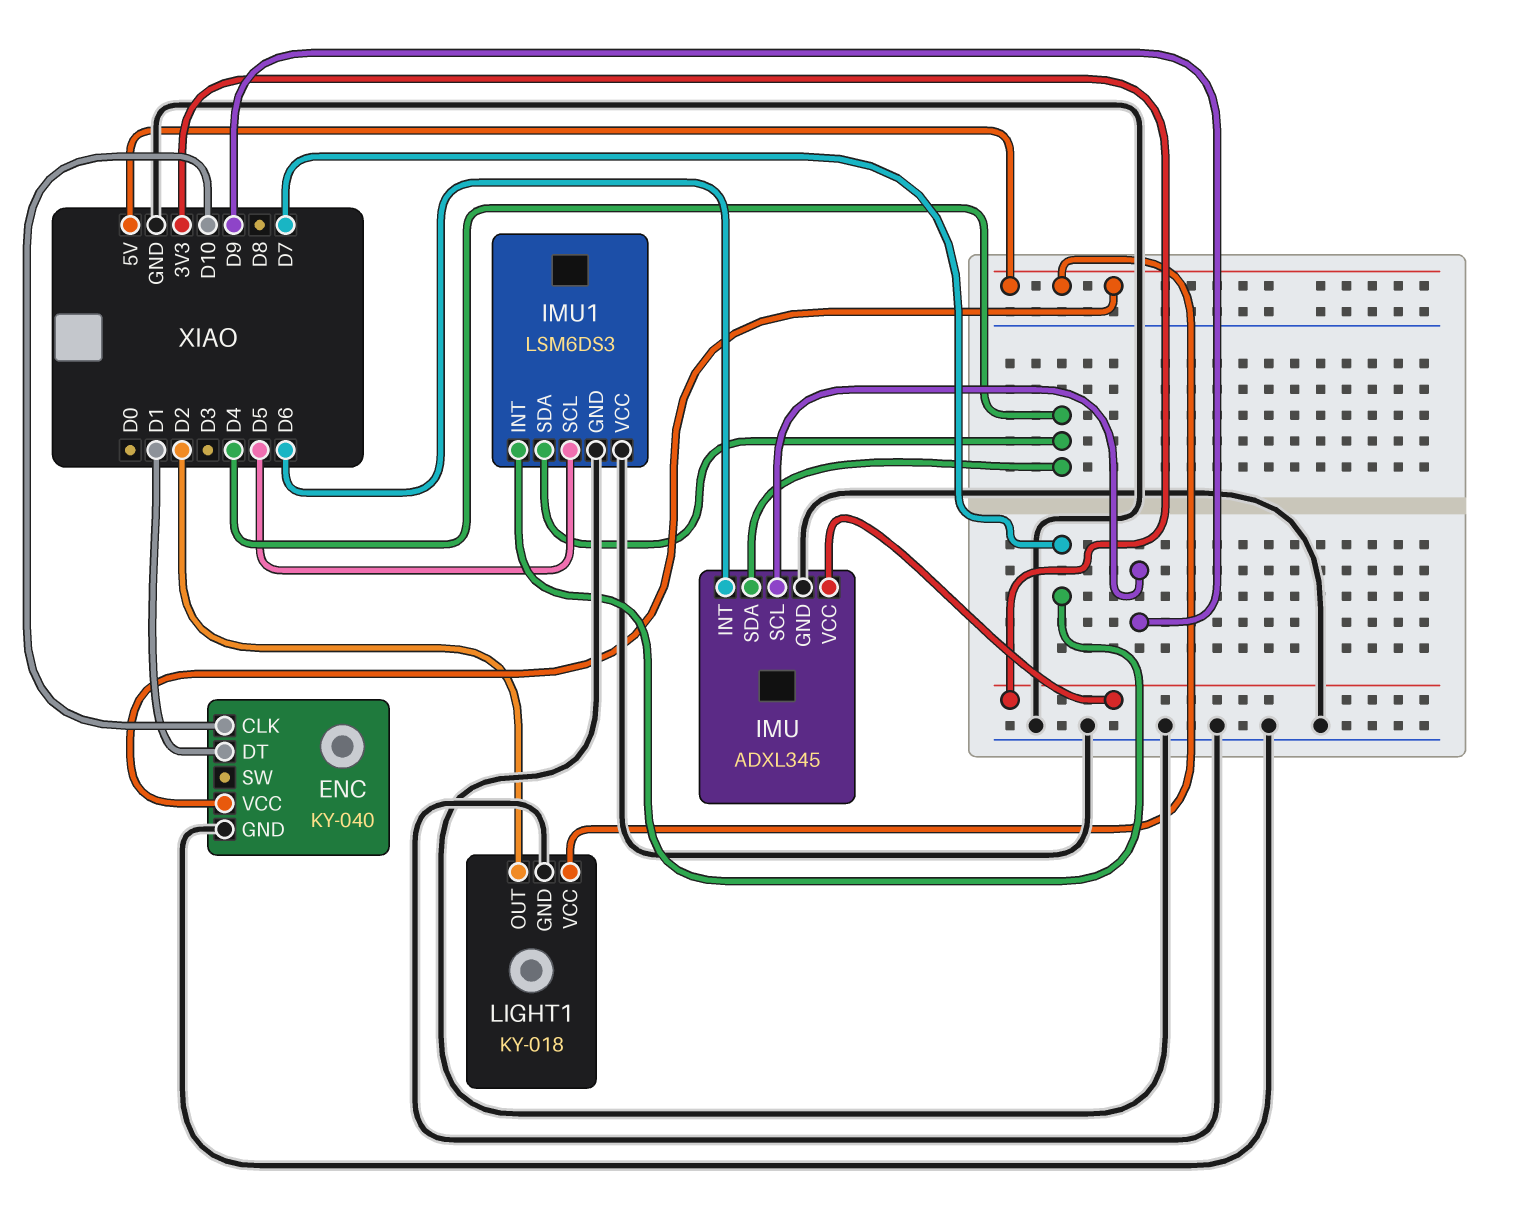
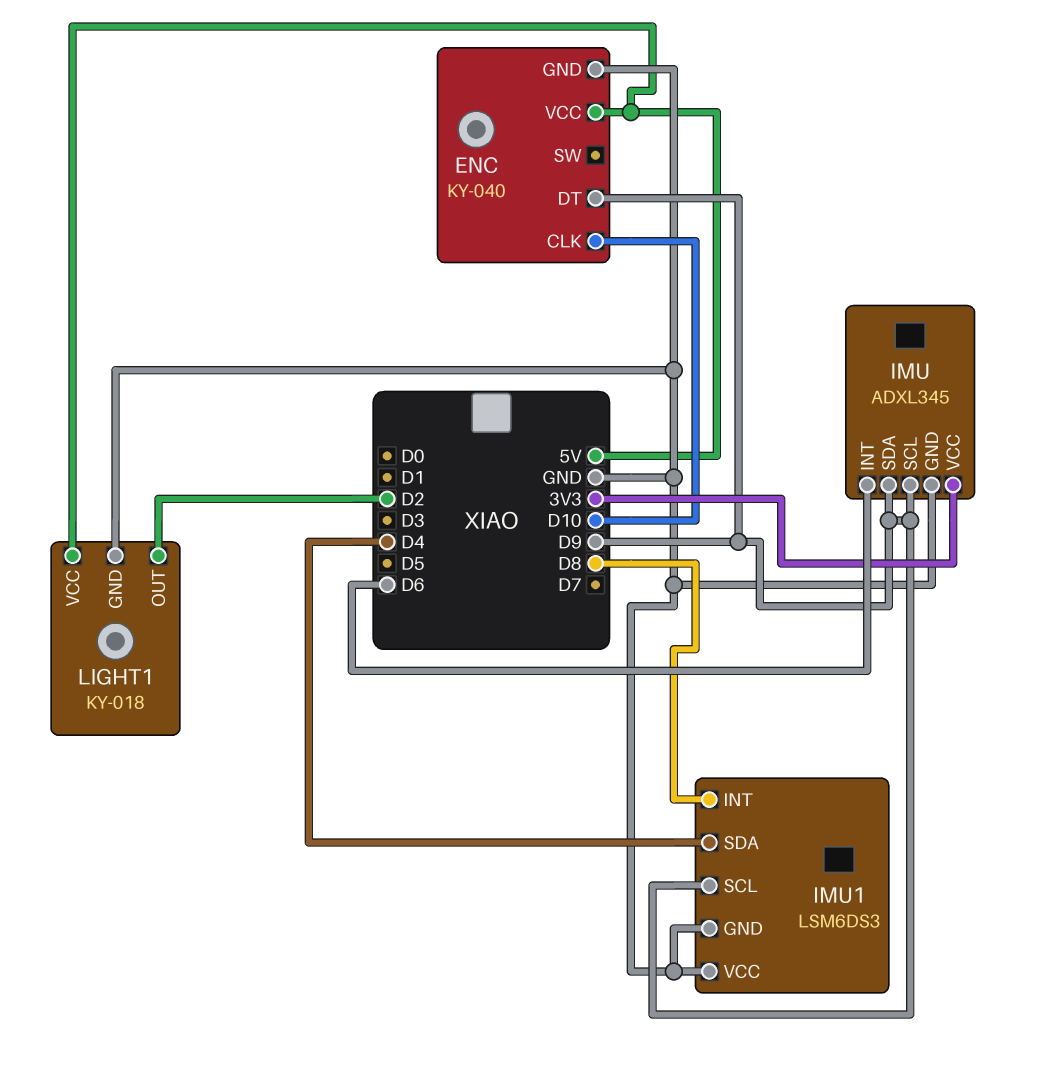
ENC pin DT: D1 -> D9
IMU pin SDA: D4 -> D9
IMU1 pin INT: D7 -> D8
IMU1 pin SCL: D5 -> D9

